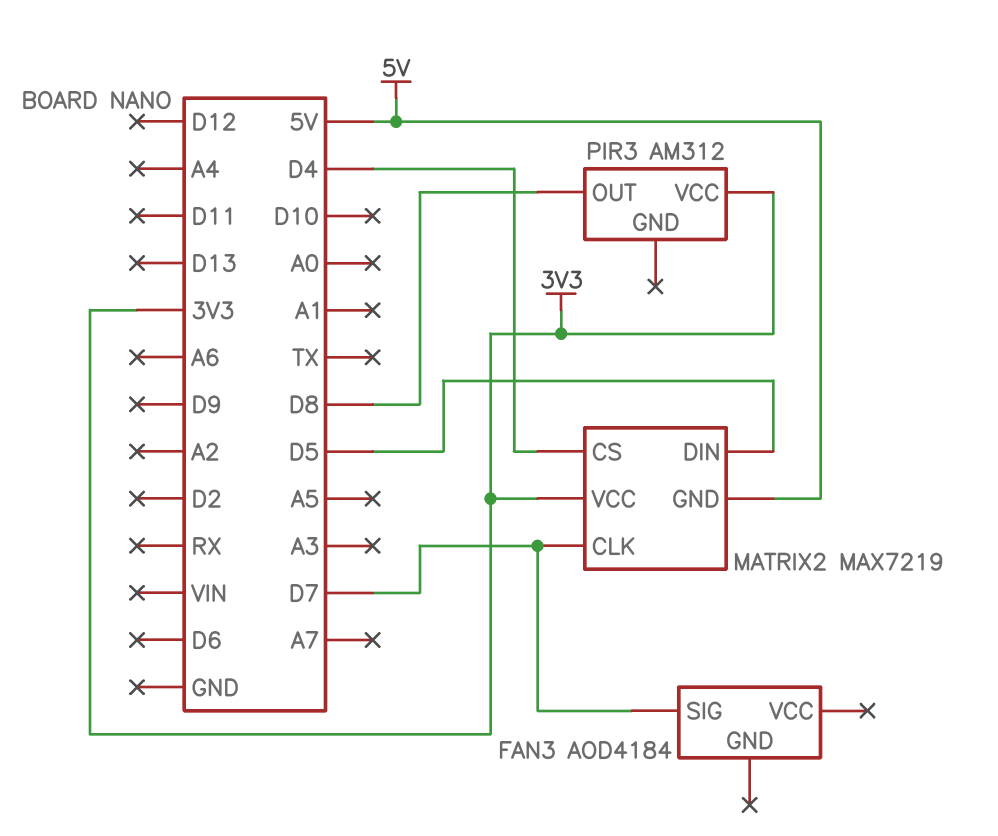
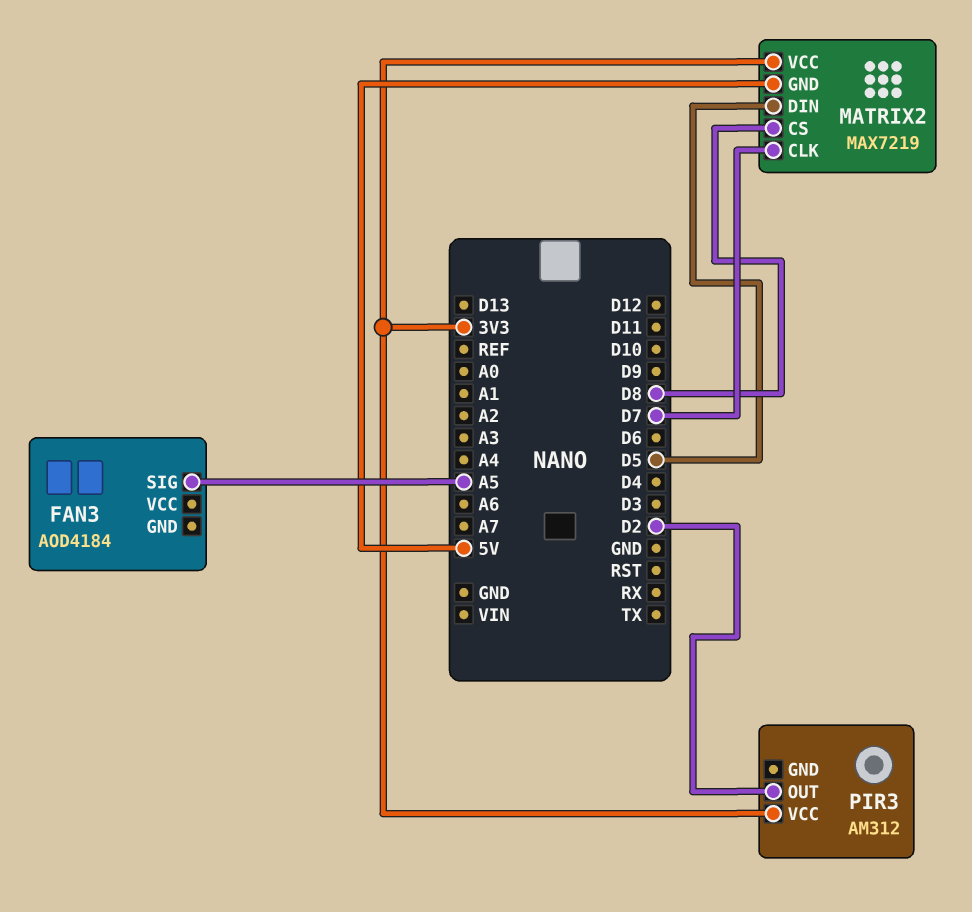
FAN3 pin SIG: D7 -> A5
MATRIX2 pin CS: D4 -> D8
PIR3 pin OUT: D8 -> D2

